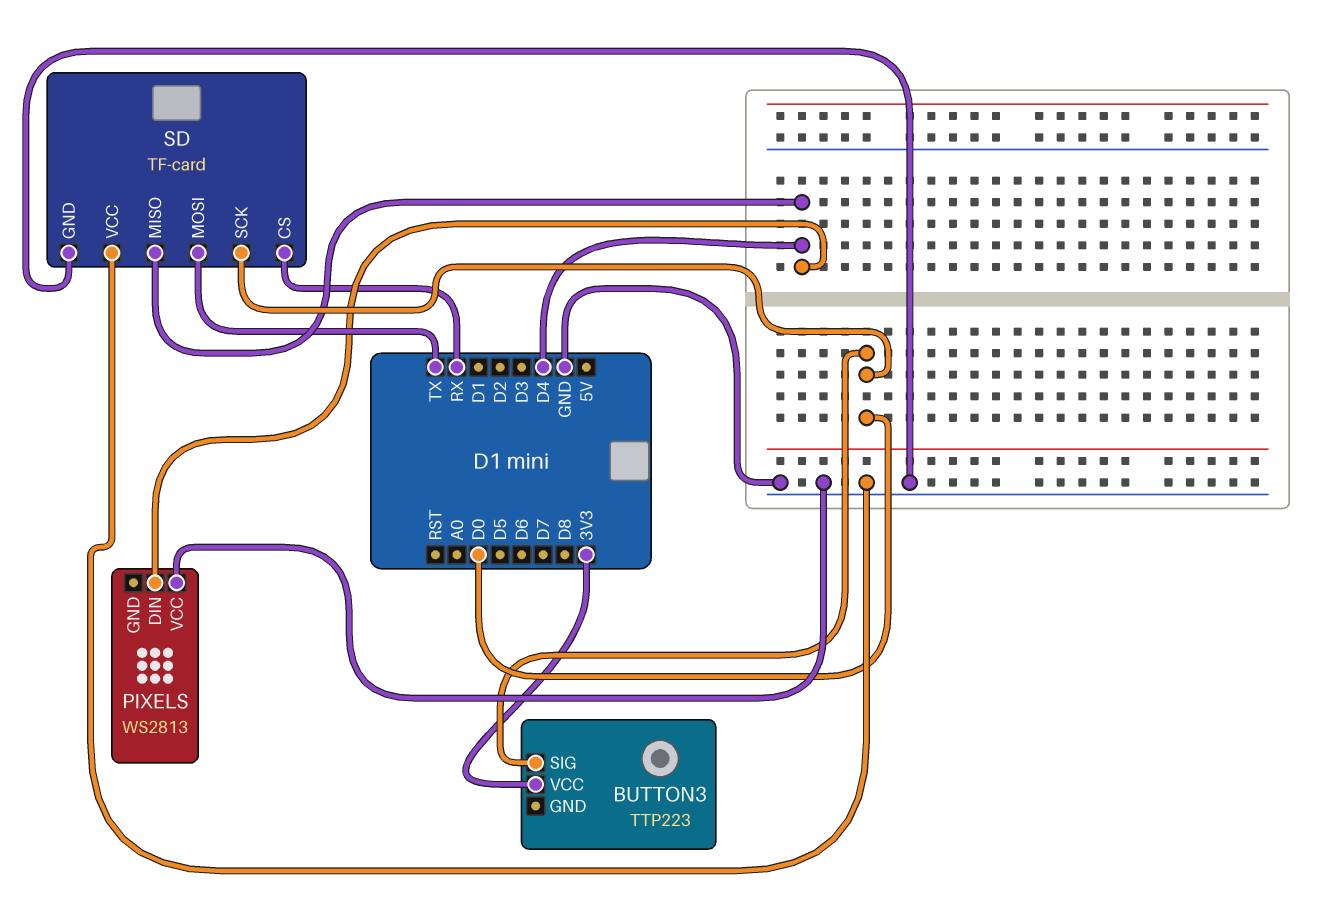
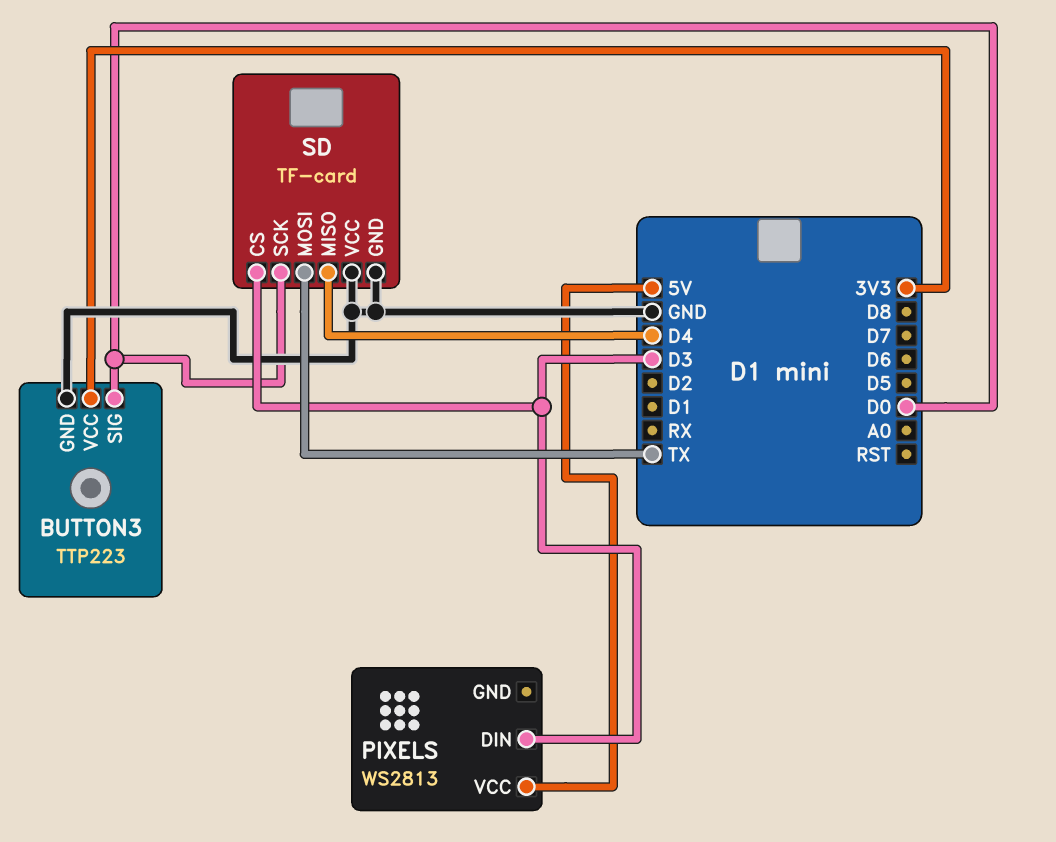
BUTTON3 pin GND: none -> GND
PIXELS pin DIN: D4 -> D3
PIXELS pin VCC: GND -> 5V
SD pin CS: RX -> D3

